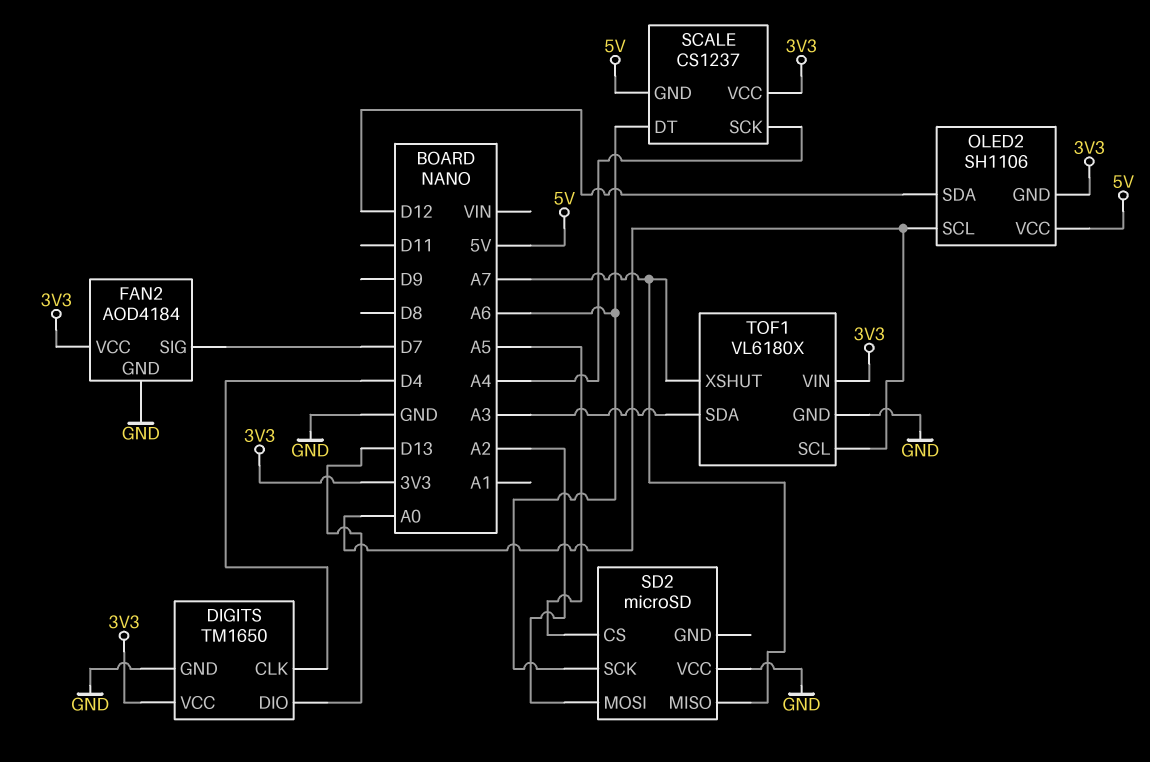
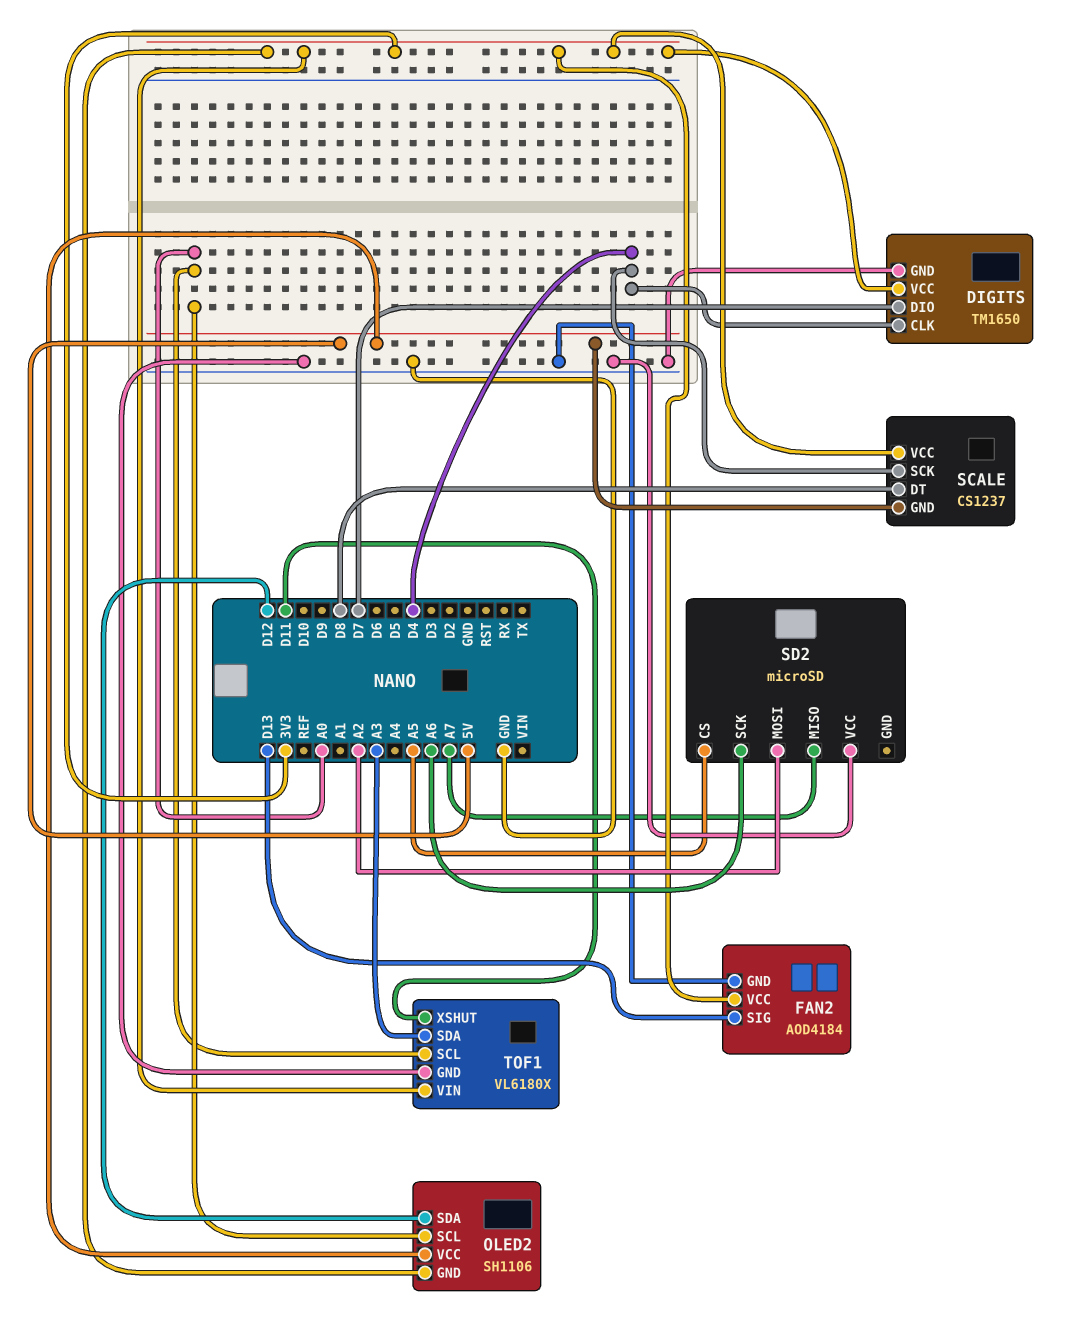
DIGITS pin DIO: D13 -> D7
FAN2 pin SIG: D7 -> D13
SCALE pin DT: A6 -> D8
SCALE pin SCK: A4 -> D4
TOF1 pin XSHUT: A7 -> D11

